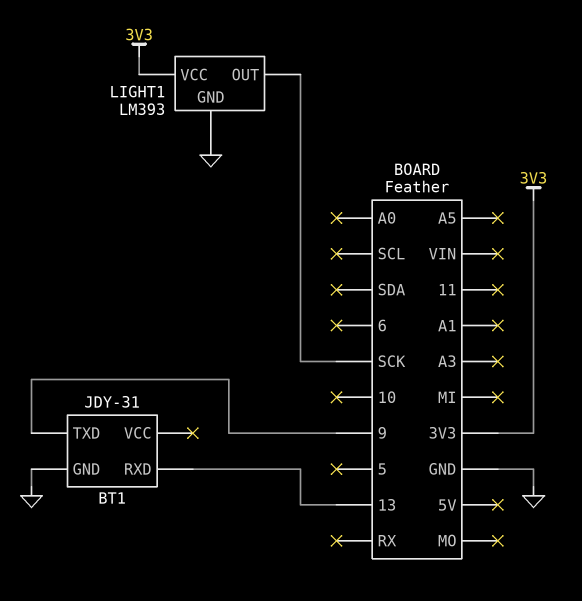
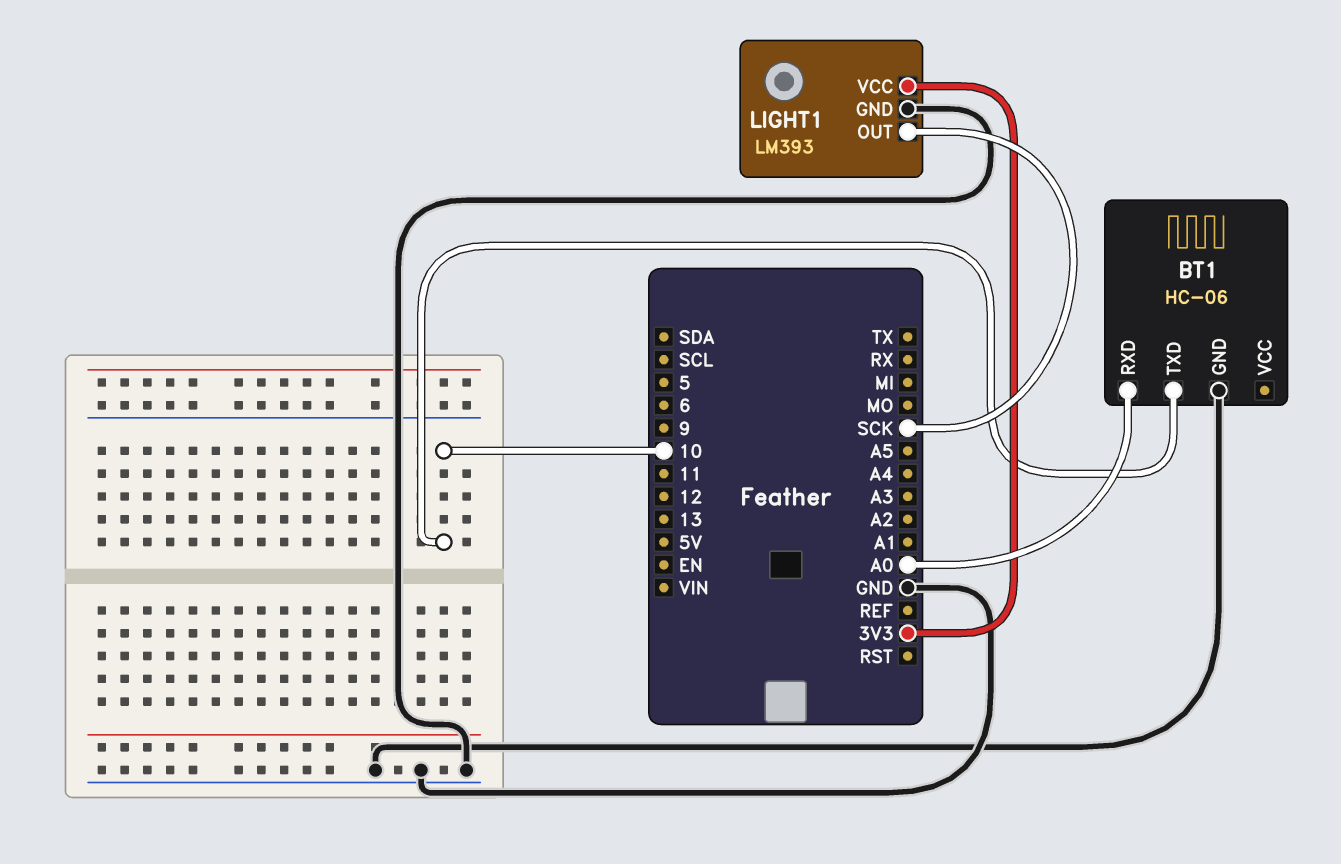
BT1: JDY-31 -> HC-06
BT1 pin RXD: 13 -> A0
BT1 pin TXD: 9 -> 10

